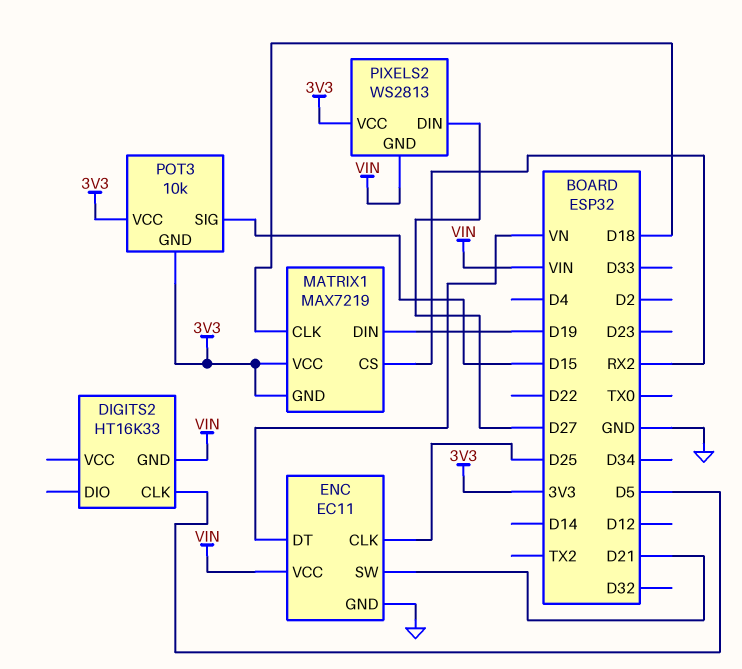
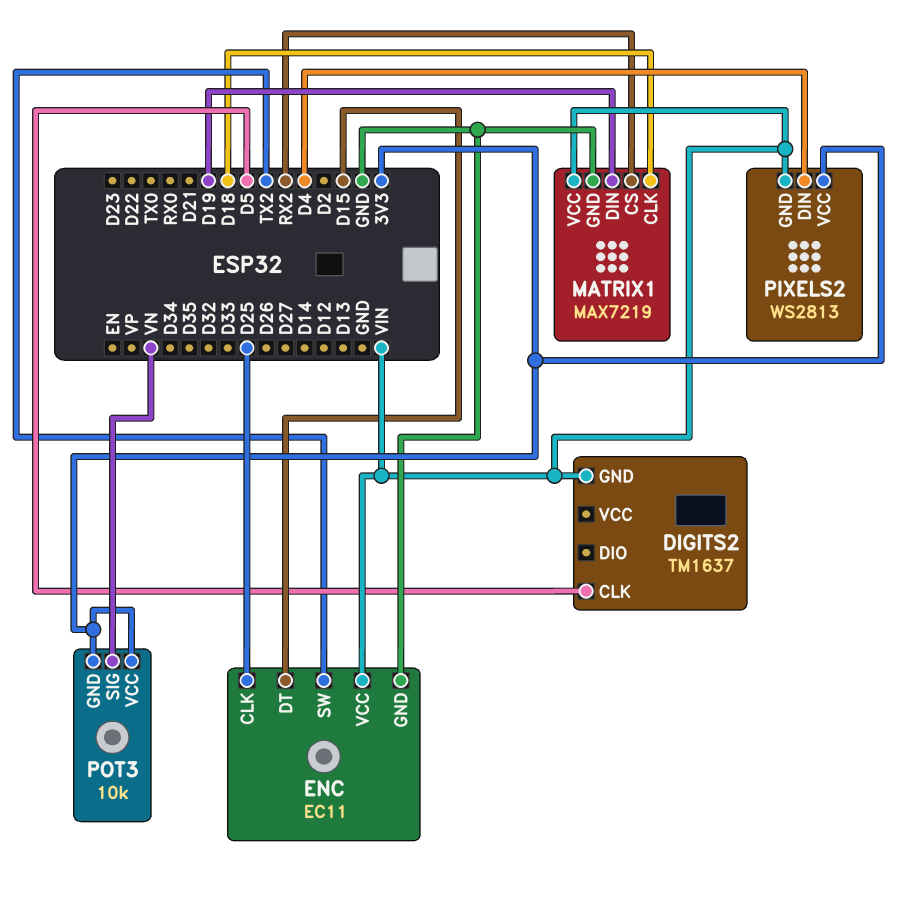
DIGITS2: HT16K33 -> TM1637
ENC pin DT: VN -> D15
ENC pin SW: D21 -> TX2
MATRIX1 pin GND: 3V3 -> GND
MATRIX1 pin VCC: 3V3 -> VIN
PIXELS2 pin DIN: D27 -> D4
POT3 pin SIG: D15 -> VN

